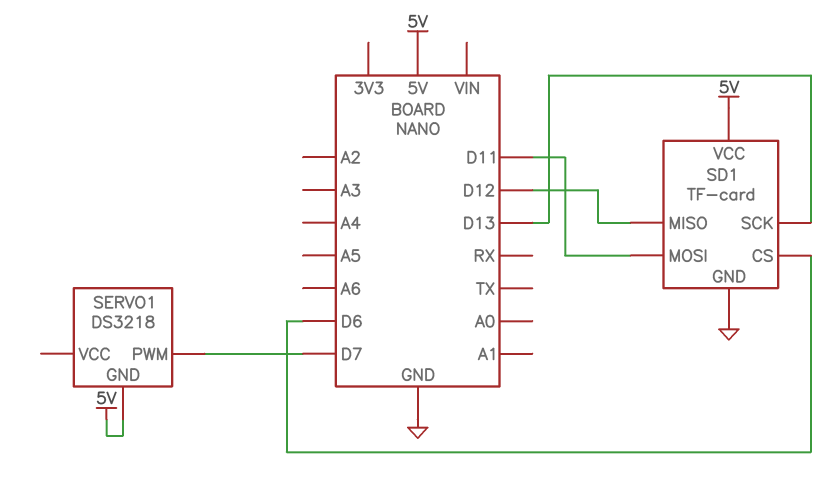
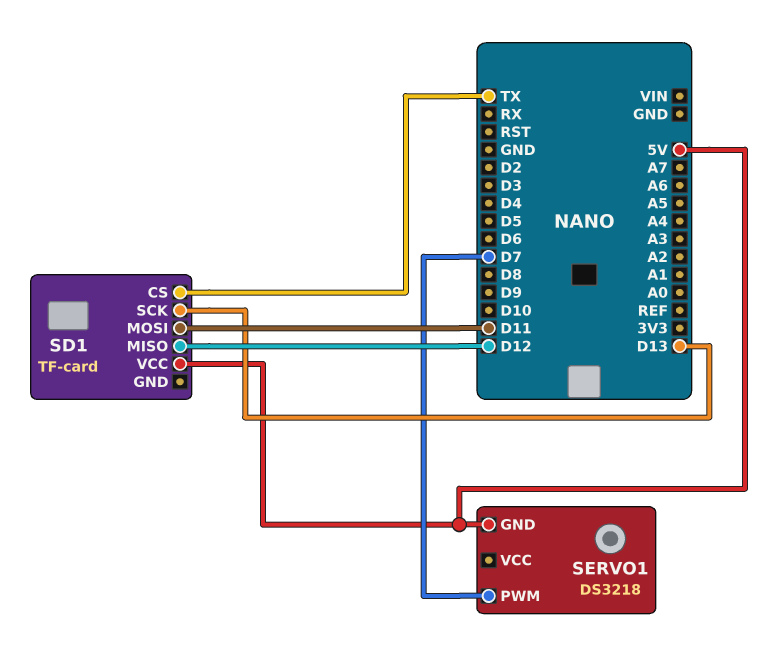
SD1 pin CS: D6 -> TX
SD1 pin GND: GND -> none

